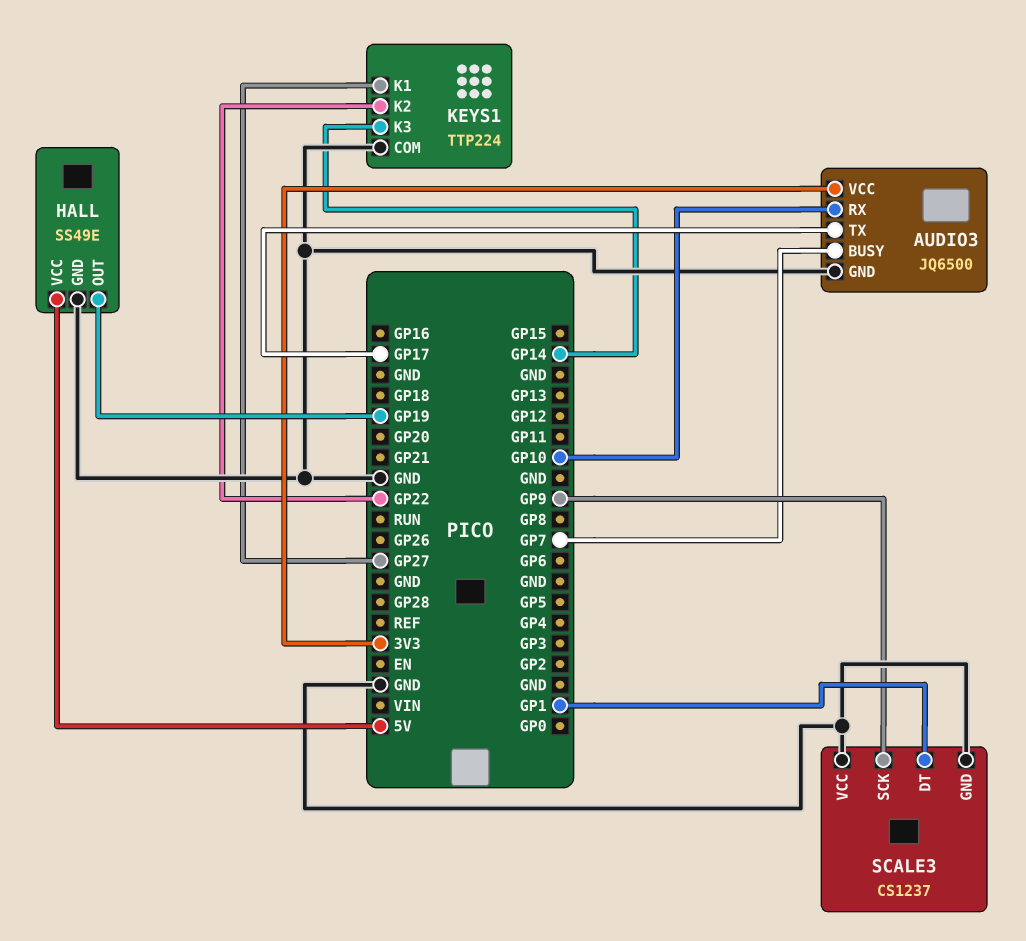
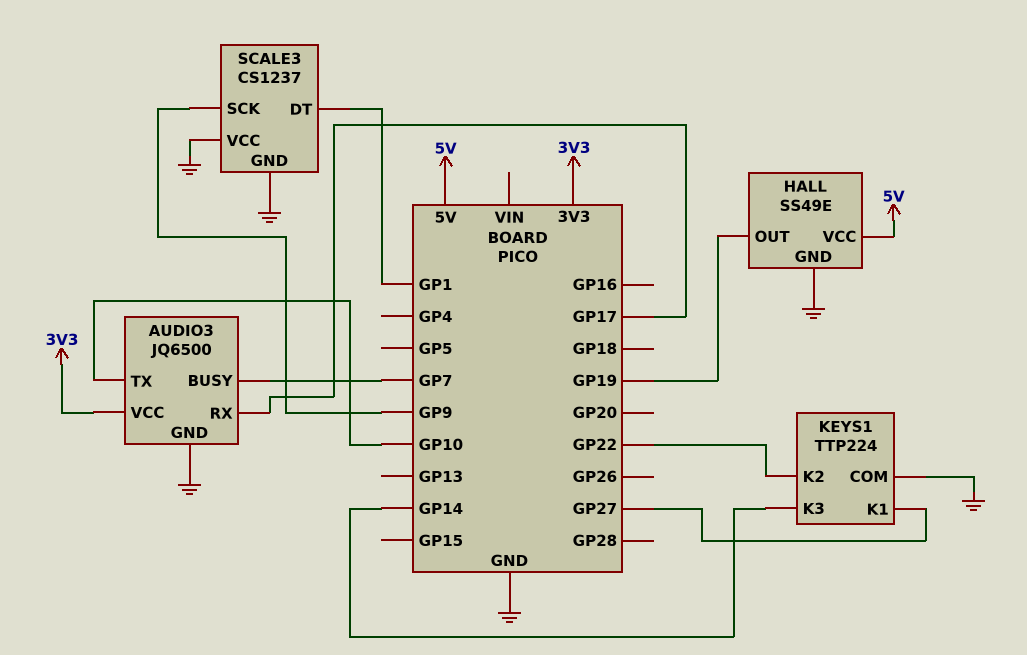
AUDIO3 pin RX: GP10 -> GP17
AUDIO3 pin TX: GP17 -> GP10

